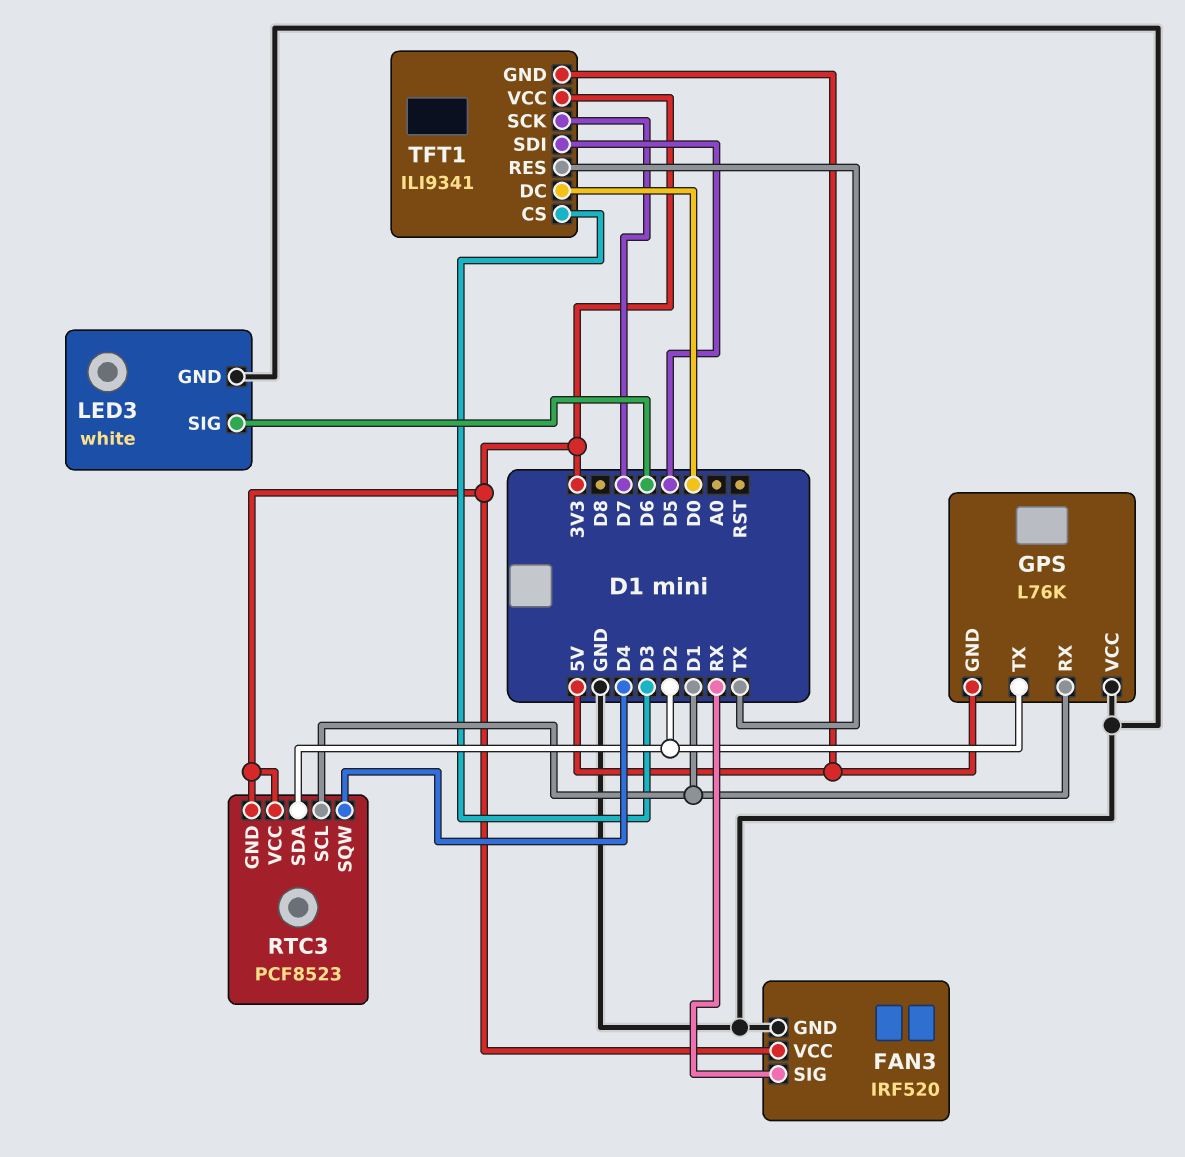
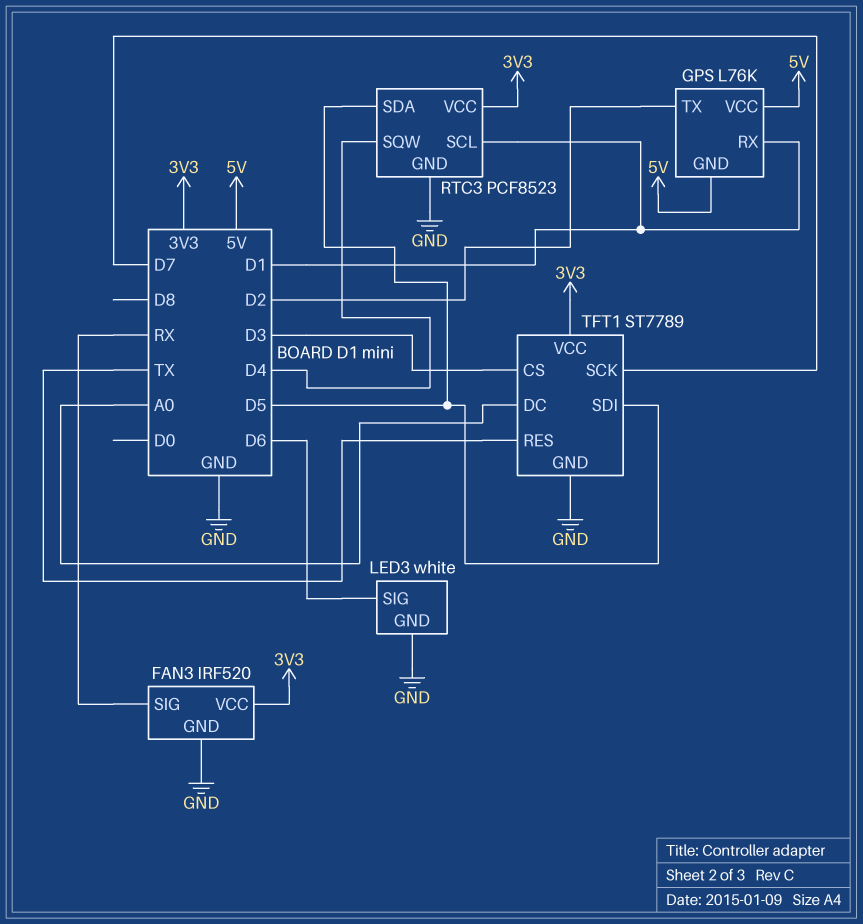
GPS pin VCC: GND -> 5V
RTC3 pin GND: 3V3 -> GND
RTC3 pin SDA: D2 -> D5
TFT1: ILI9341 -> ST7789
TFT1 pin DC: D0 -> A0
TFT1 pin GND: 5V -> GND

